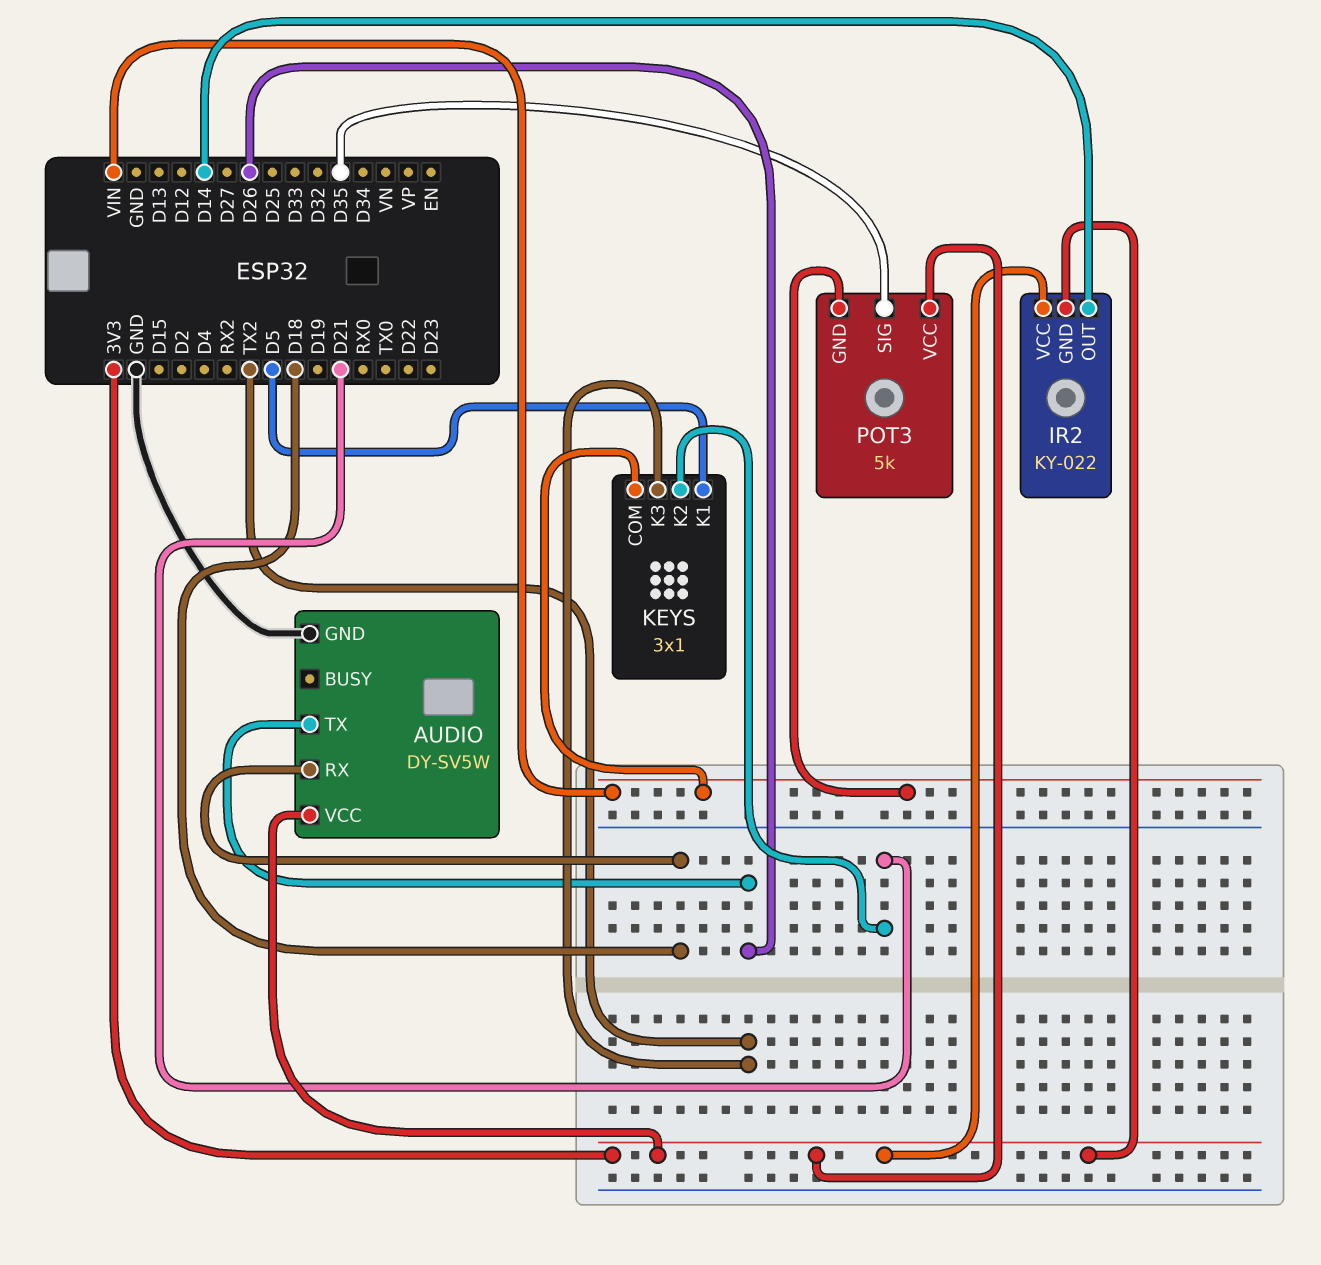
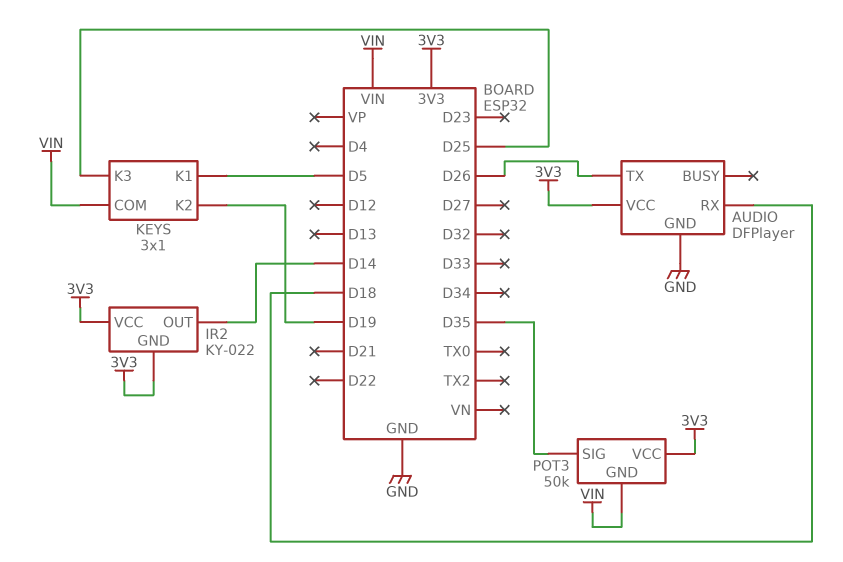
AUDIO: DY-SV5W -> DFPlayer
KEYS pin K2: D21 -> D19
KEYS pin K3: TX2 -> D25
POT3: 5k -> 50k

